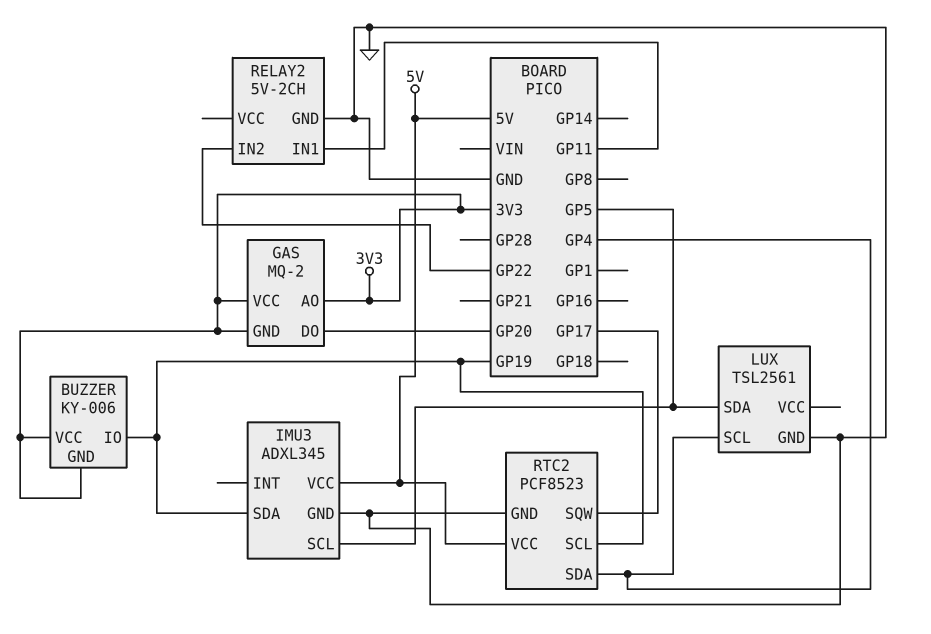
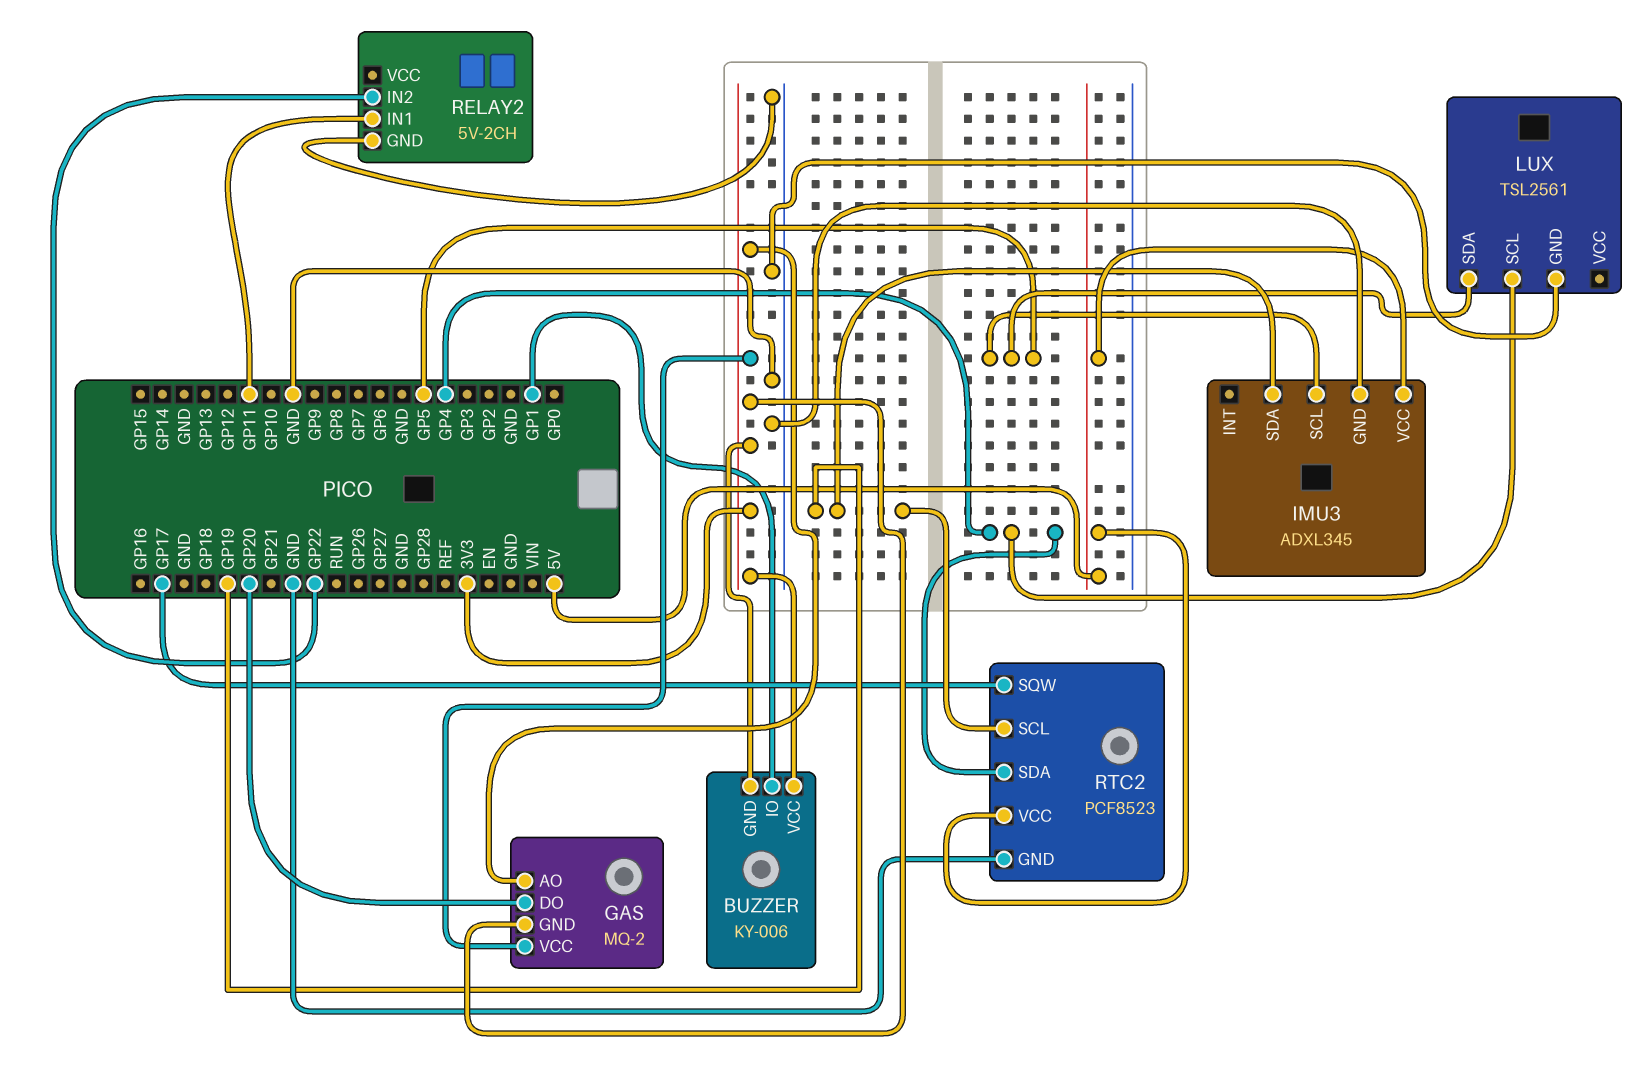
BUZZER pin IO: GP19 -> GP1

